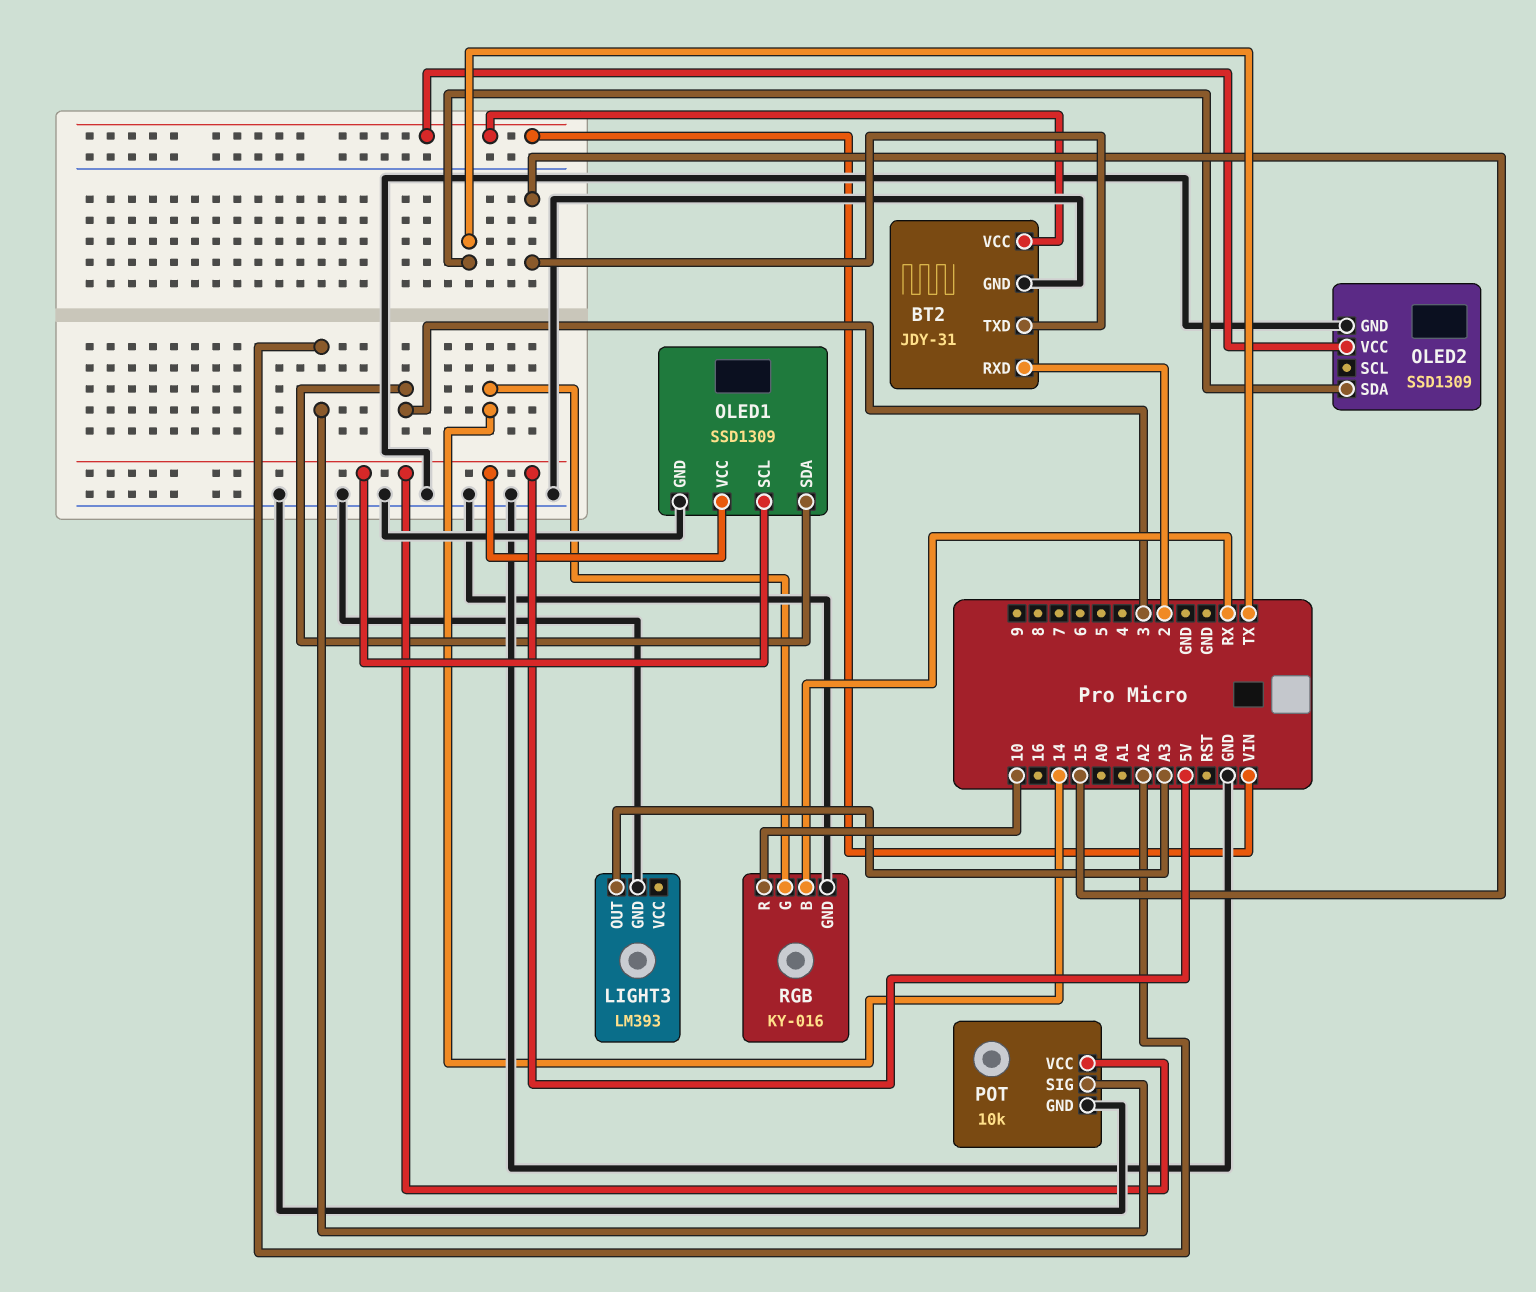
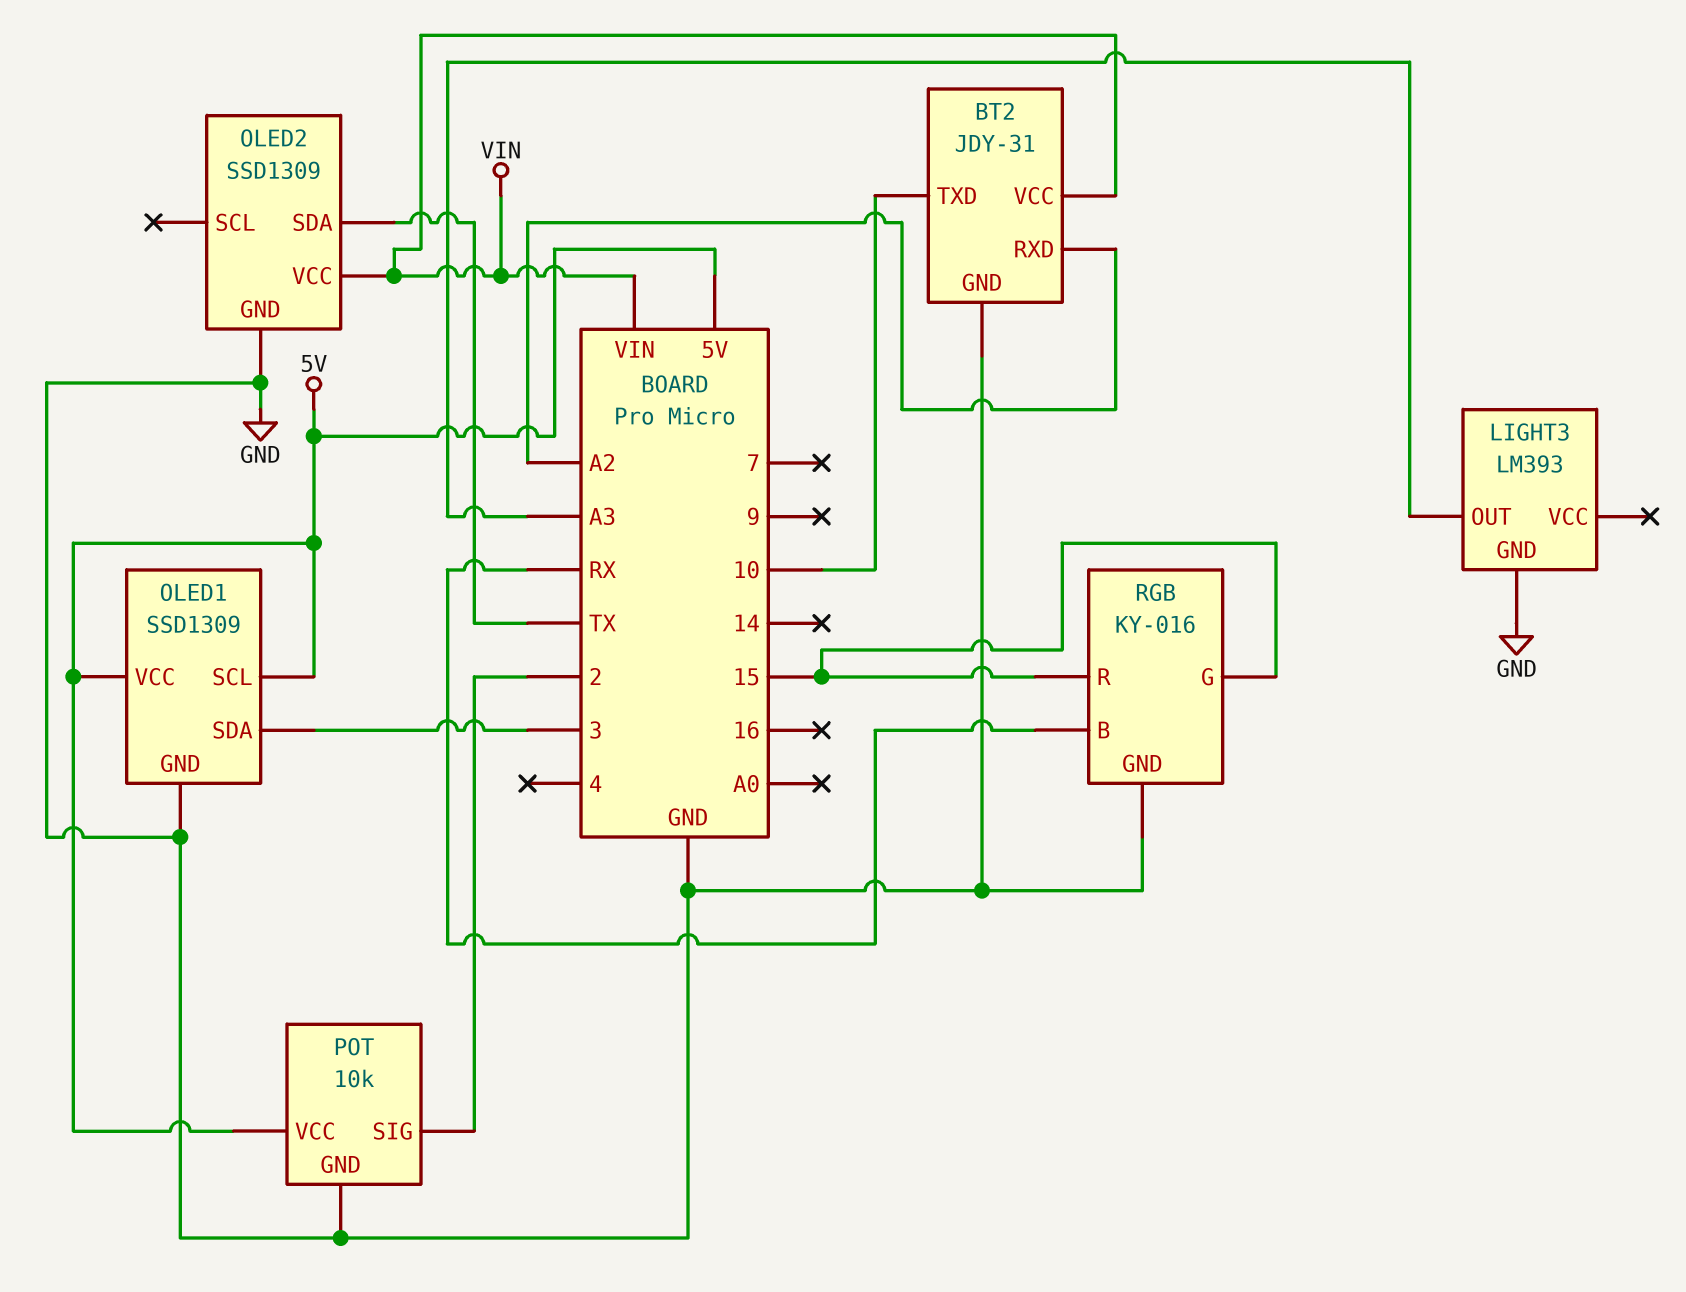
BT2 pin RXD: 2 -> A2
BT2 pin TXD: 15 -> 10
POT pin SIG: A2 -> 2
RGB pin G: 14 -> 15
RGB pin R: 10 -> 15

